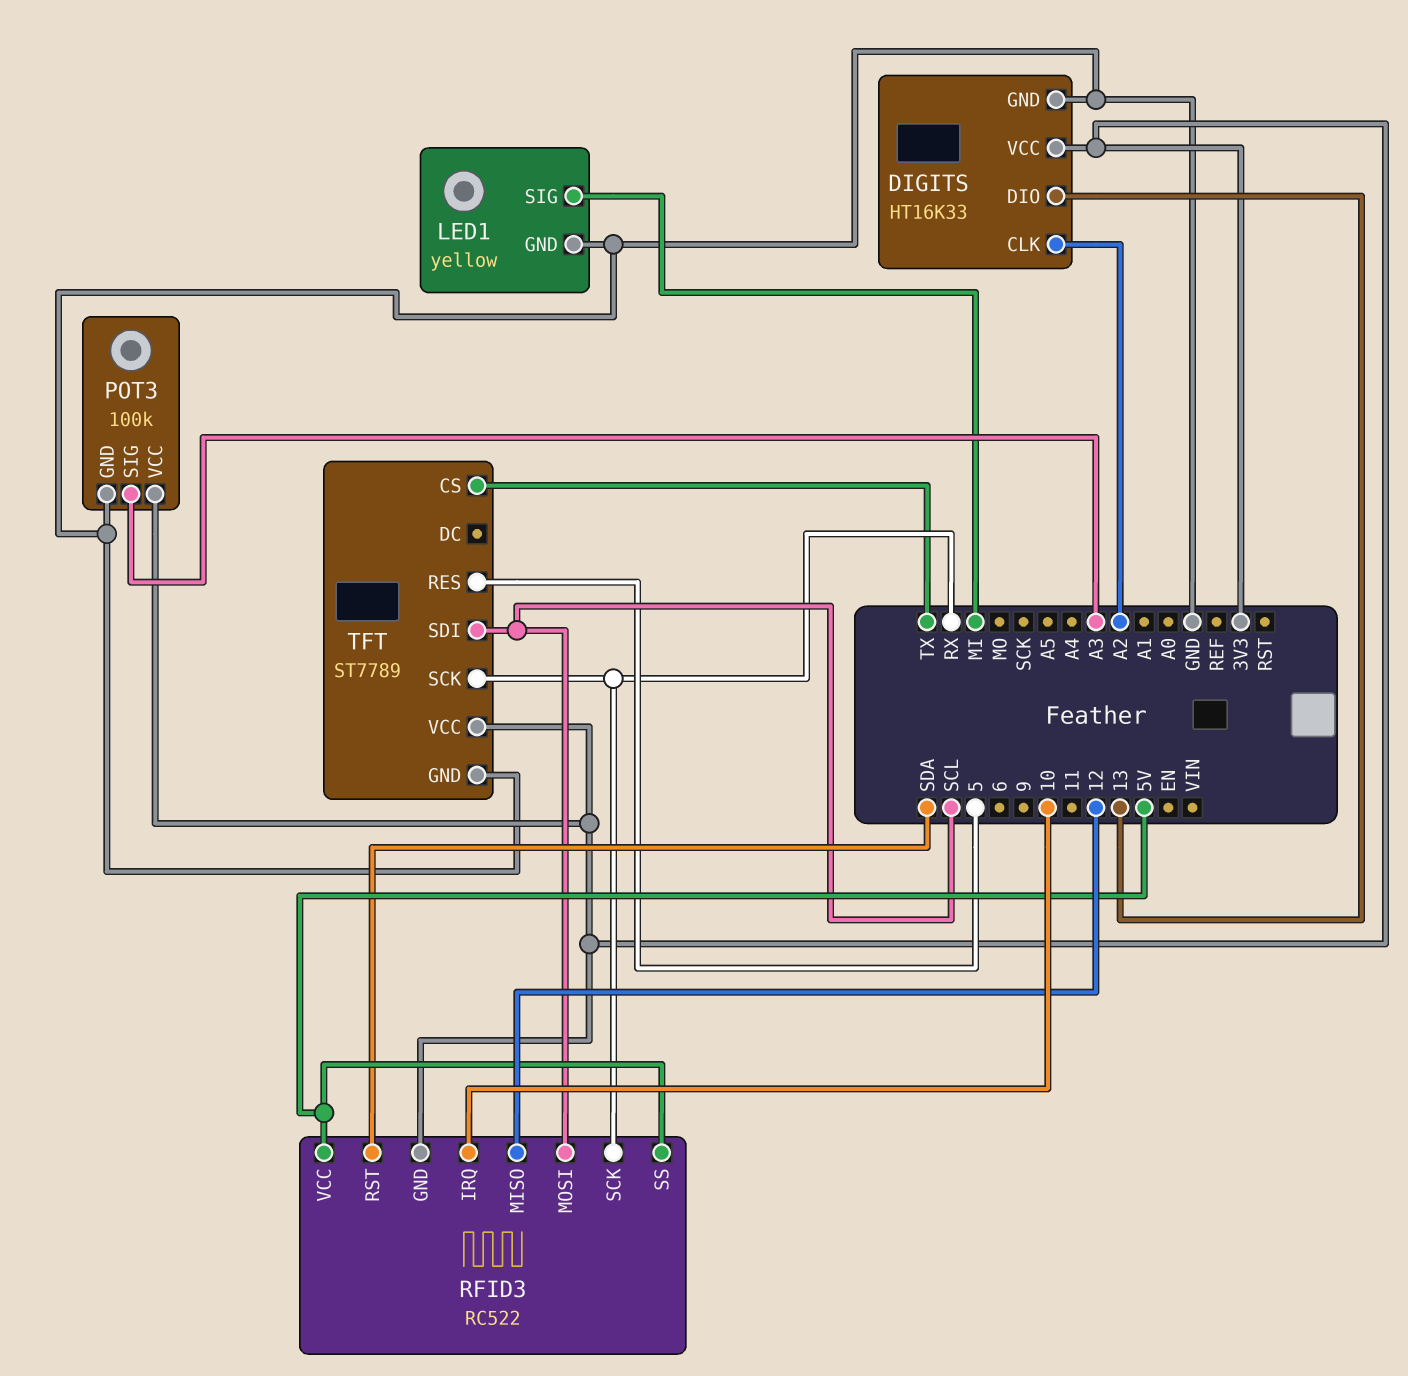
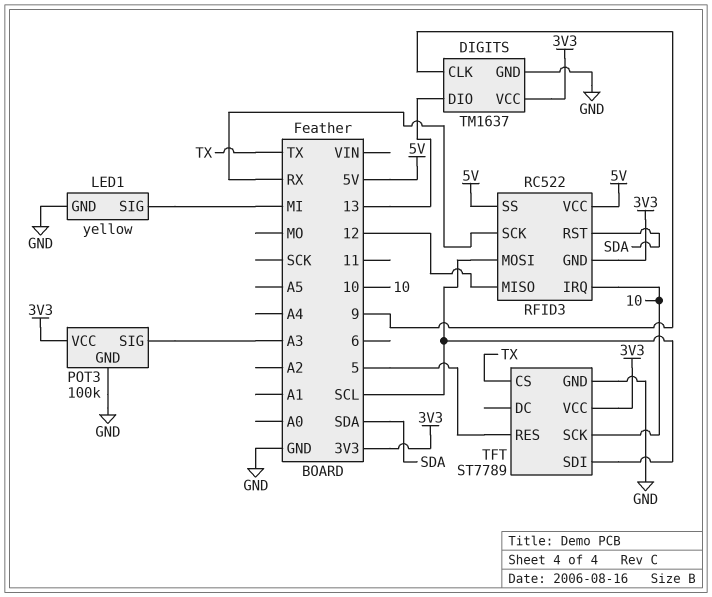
DIGITS: HT16K33 -> TM1637
DIGITS pin CLK: A2 -> 9
TFT pin SCK: RX -> 10

